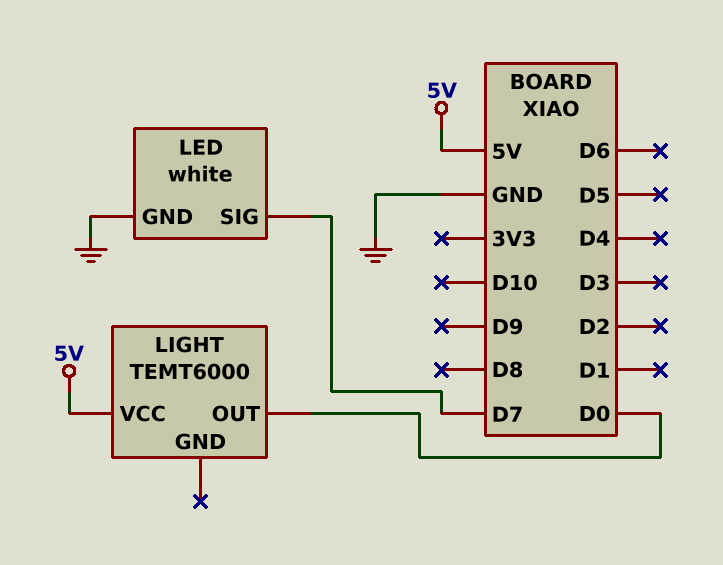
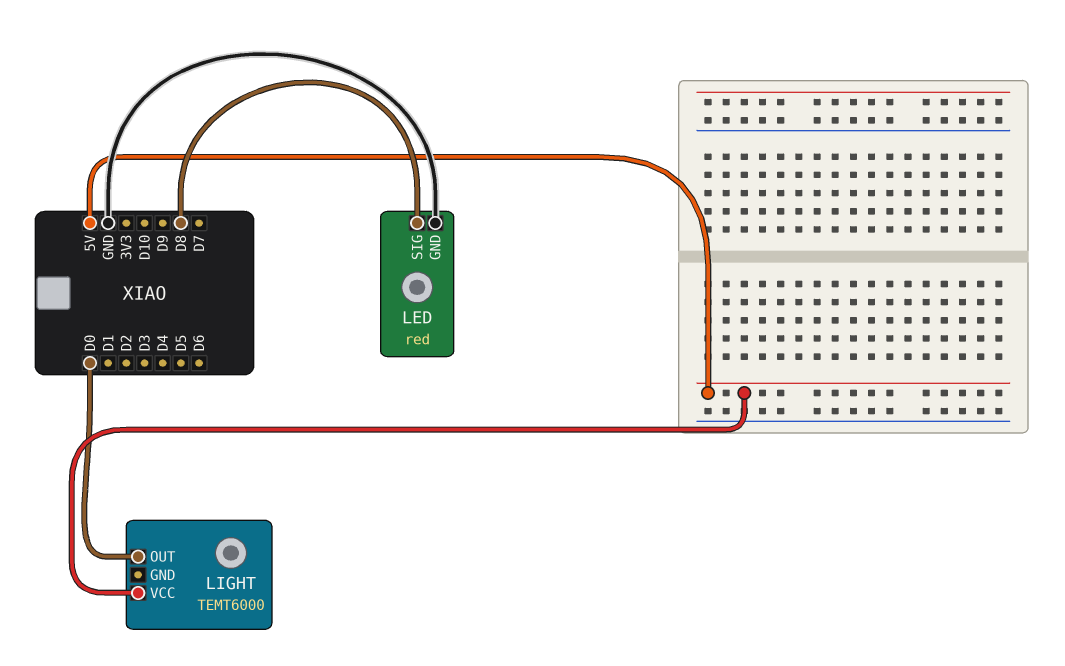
LED: white -> red
LED pin SIG: D7 -> D8

